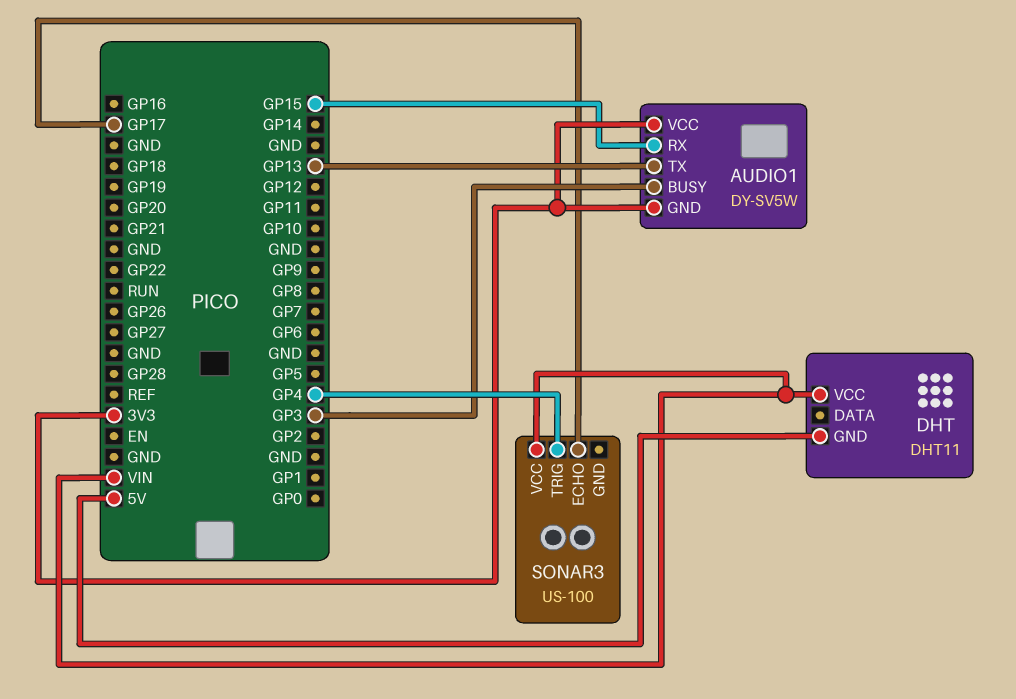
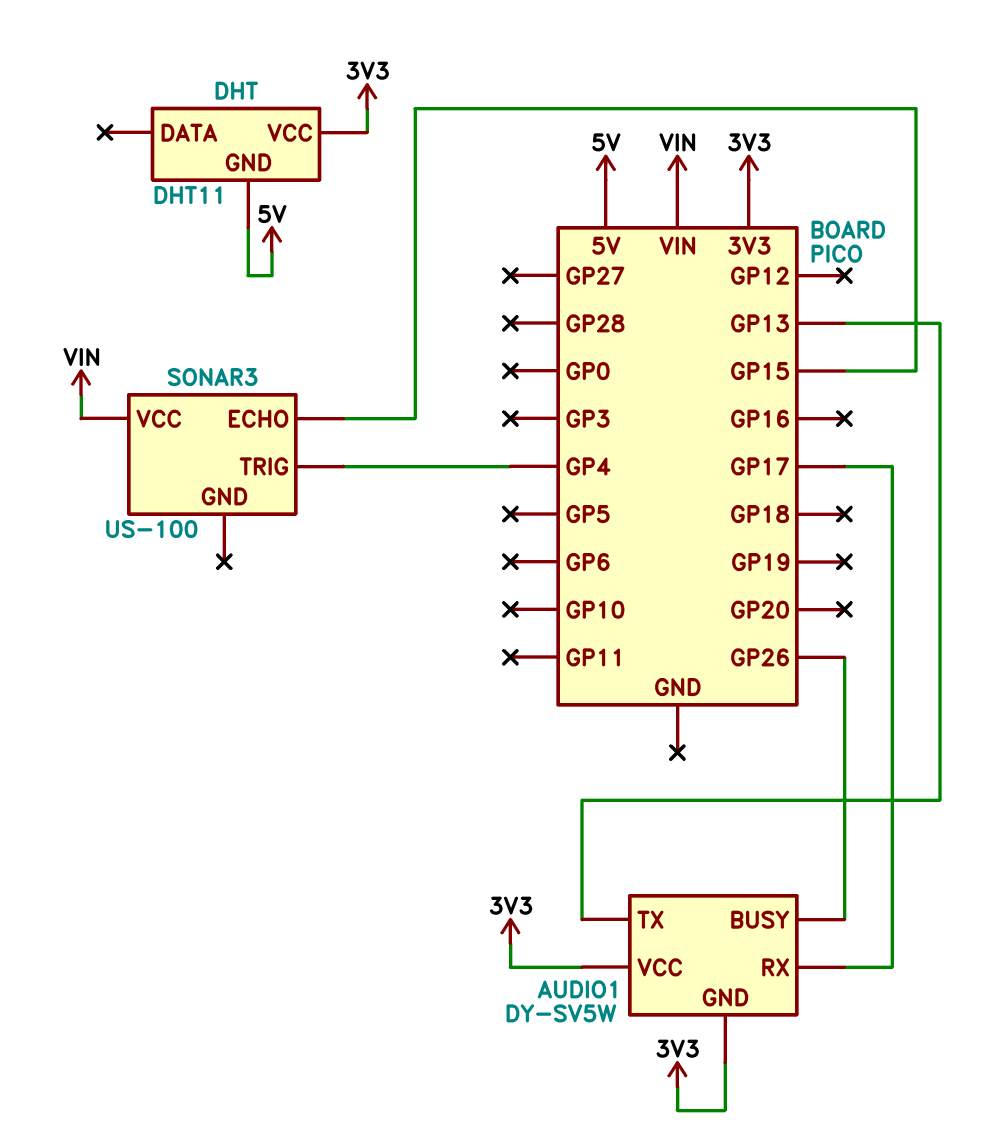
AUDIO1 pin BUSY: GP3 -> GP26
AUDIO1 pin RX: GP15 -> GP17
DHT pin VCC: VIN -> 3V3
SONAR3 pin ECHO: GP17 -> GP15

